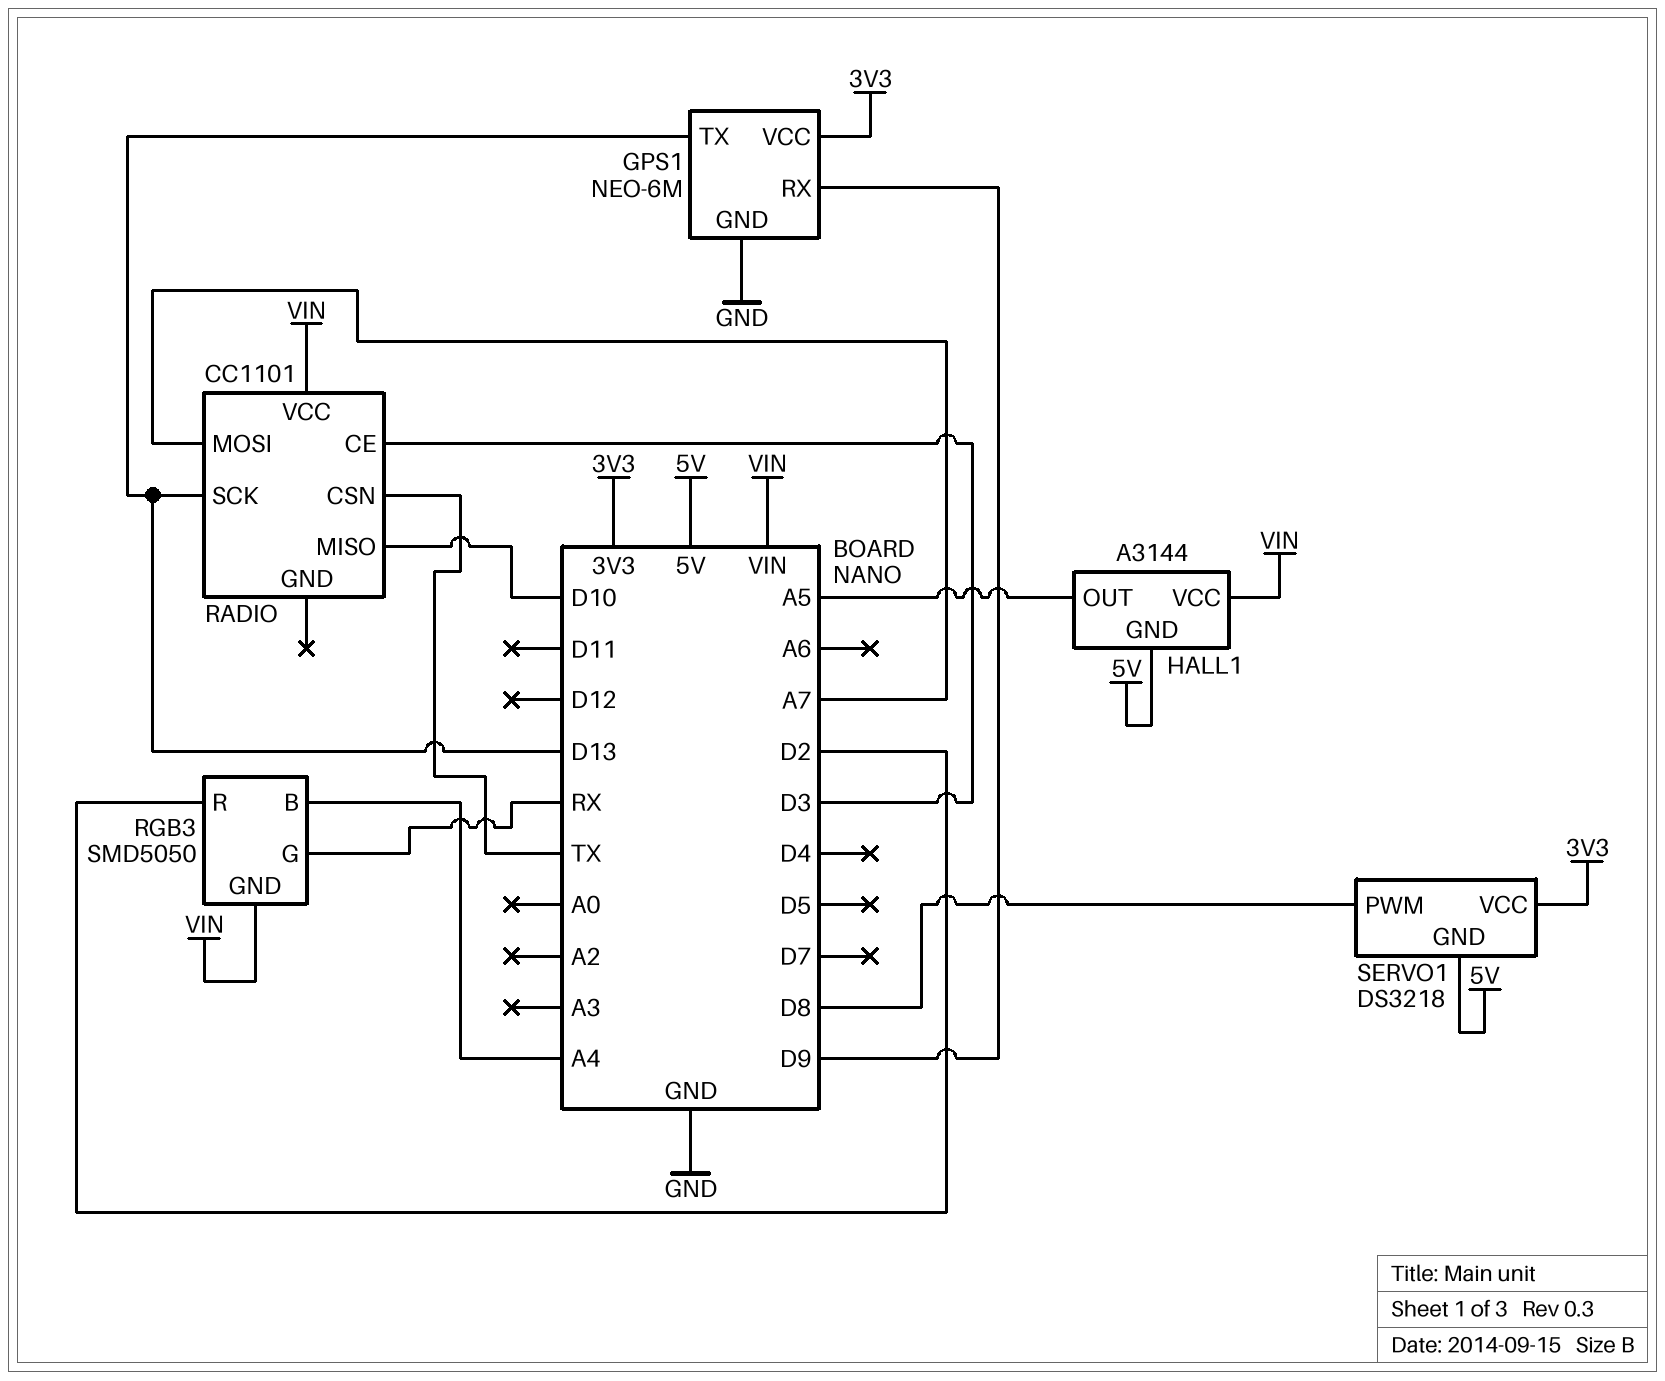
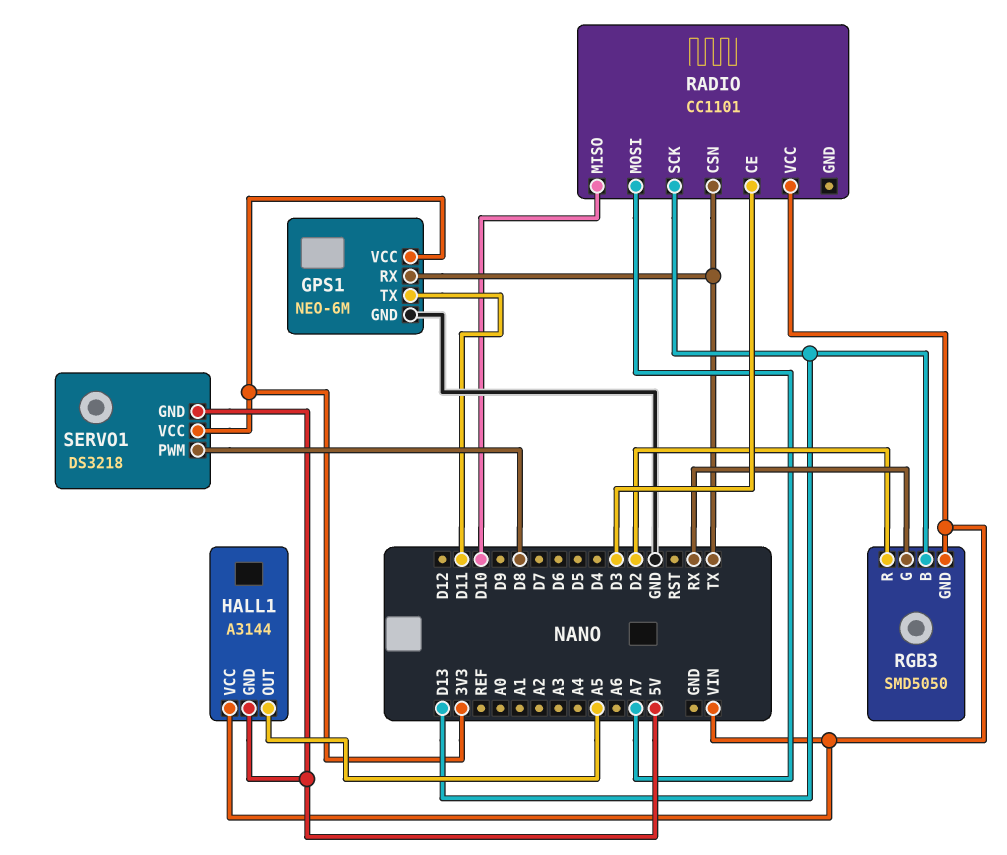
GPS1 pin RX: D9 -> TX
GPS1 pin TX: D13 -> D11
RGB3 pin B: A4 -> D13

